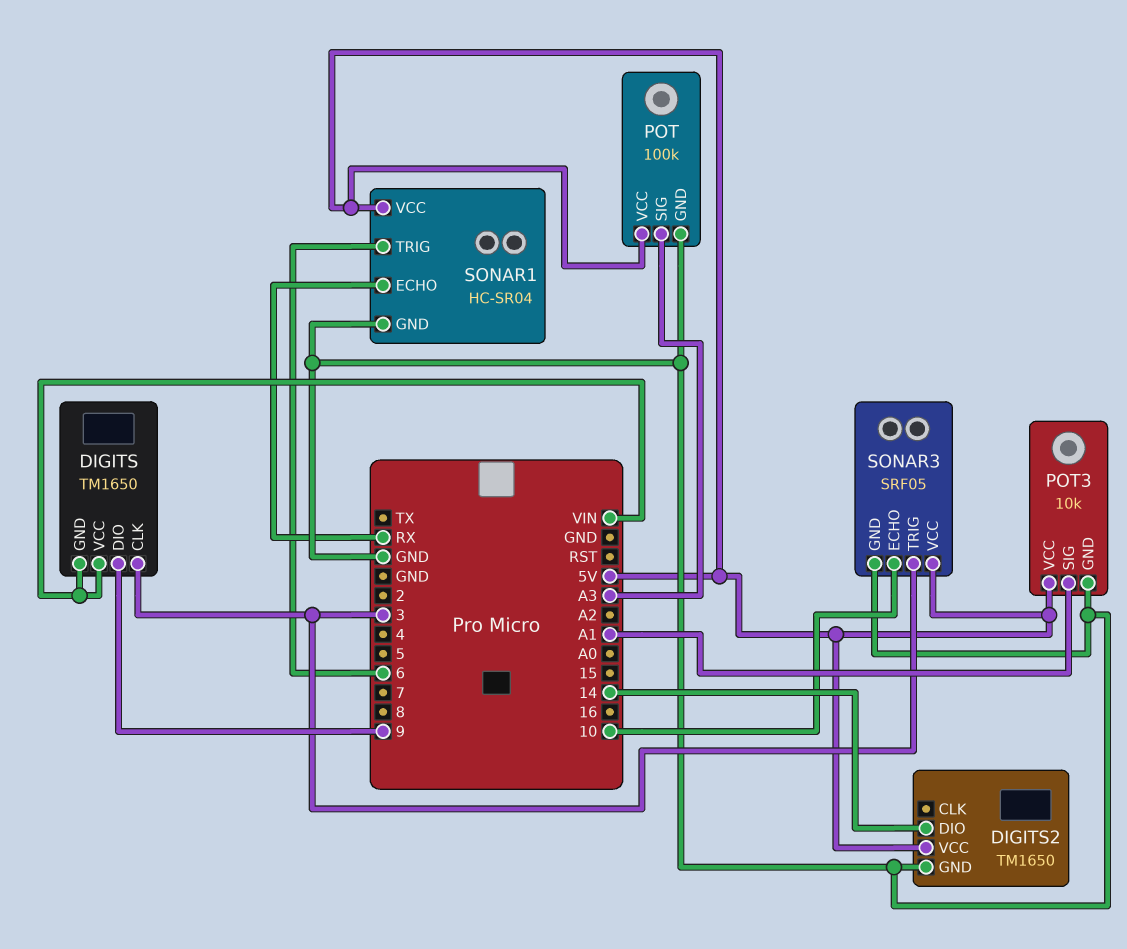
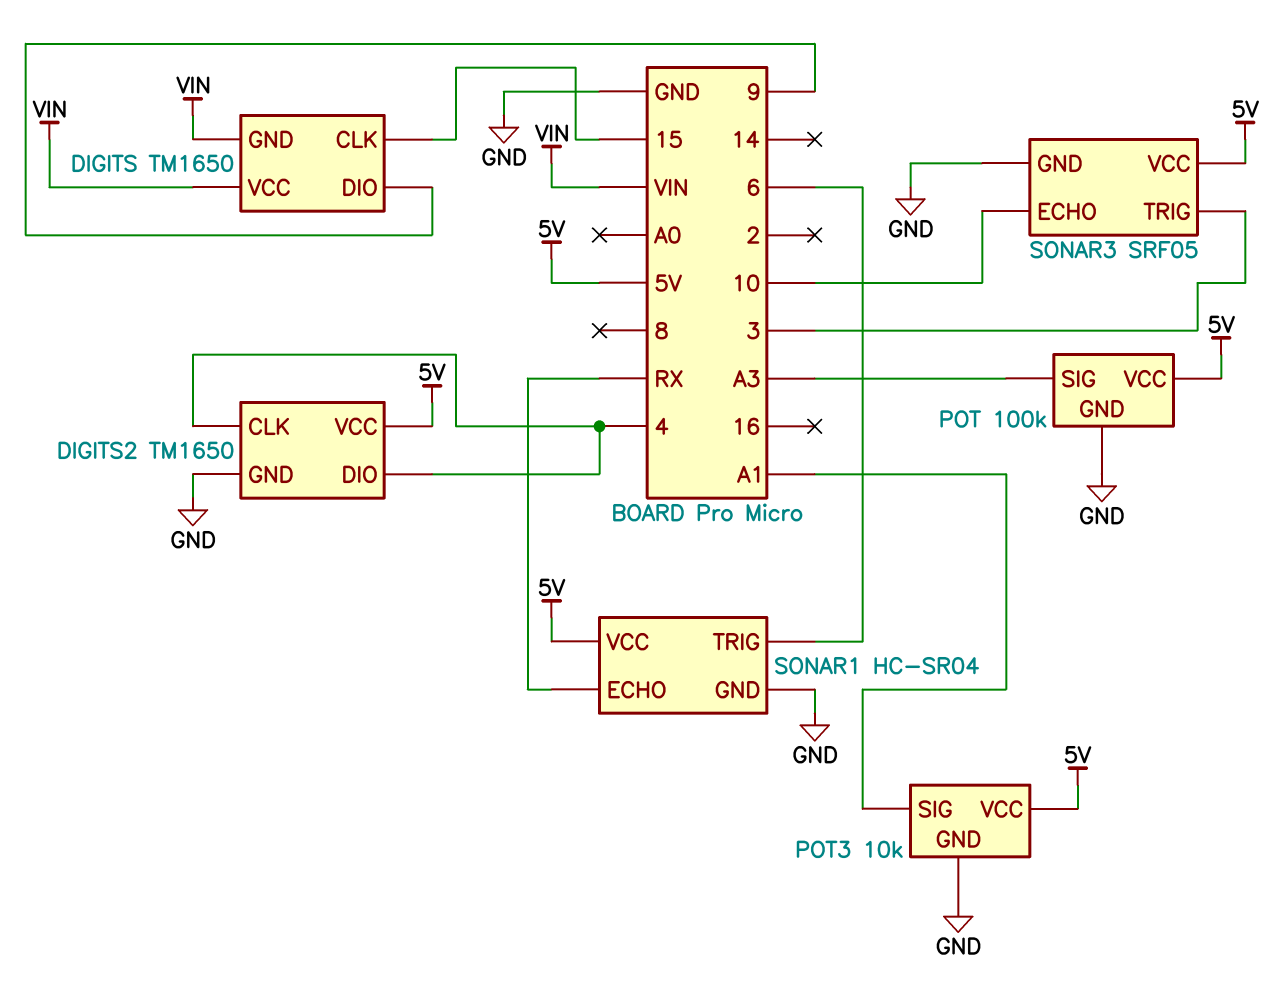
DIGITS pin CLK: 3 -> 15
DIGITS2 pin CLK: none -> 4
DIGITS2 pin DIO: 14 -> 4

